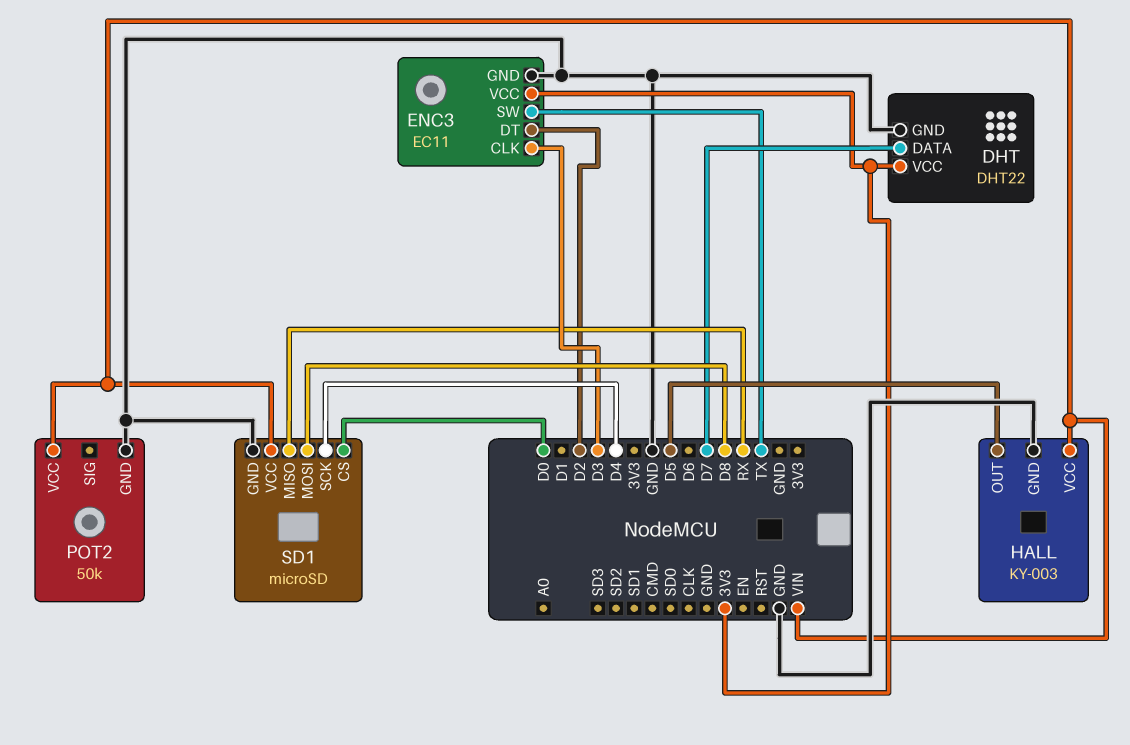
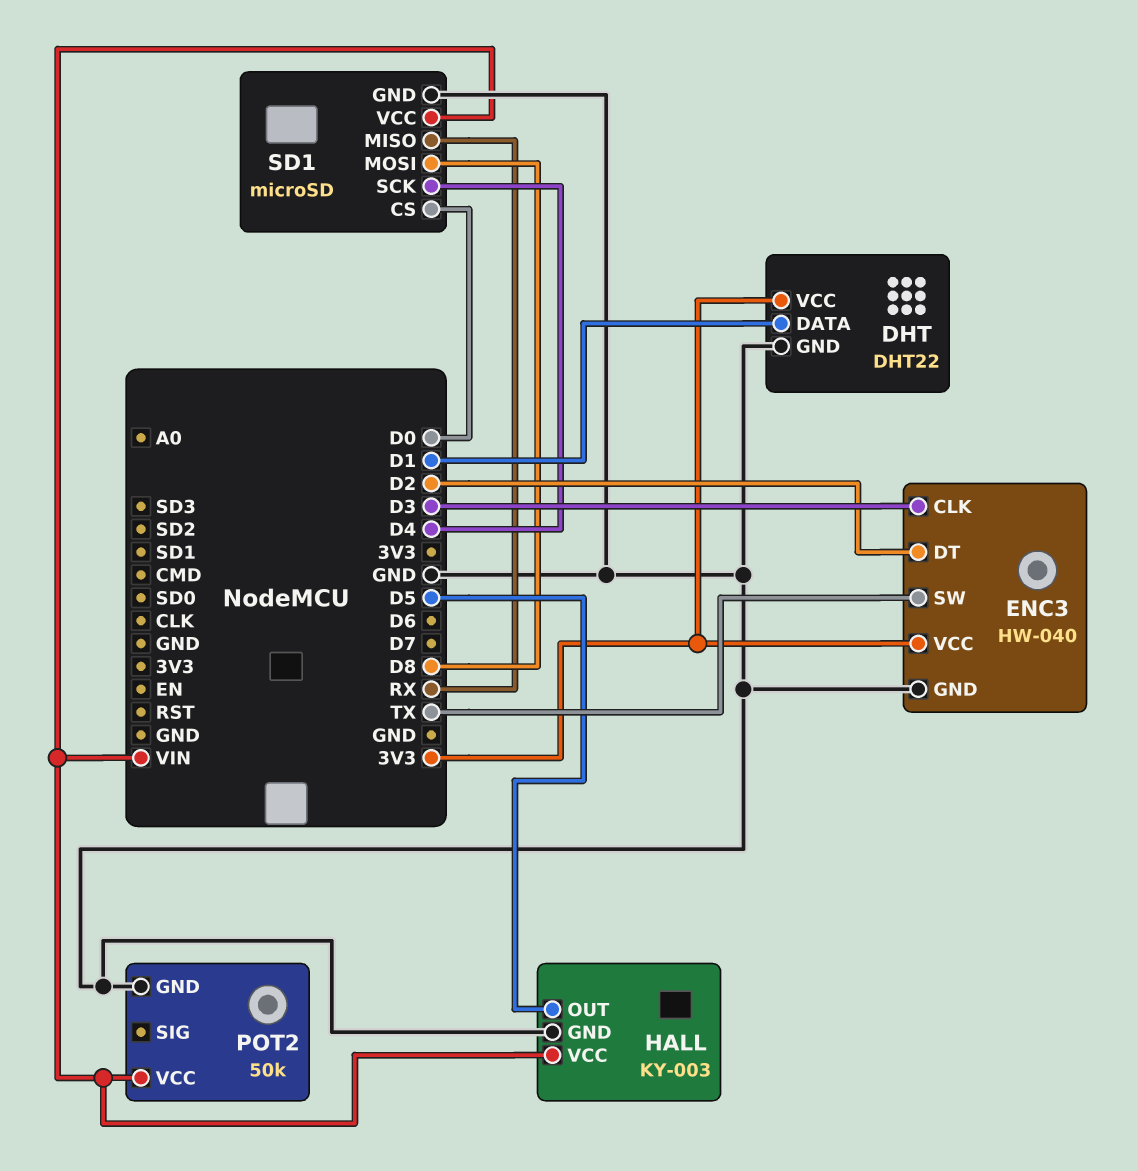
DHT pin DATA: D7 -> D1
ENC3: EC11 -> HW-040

